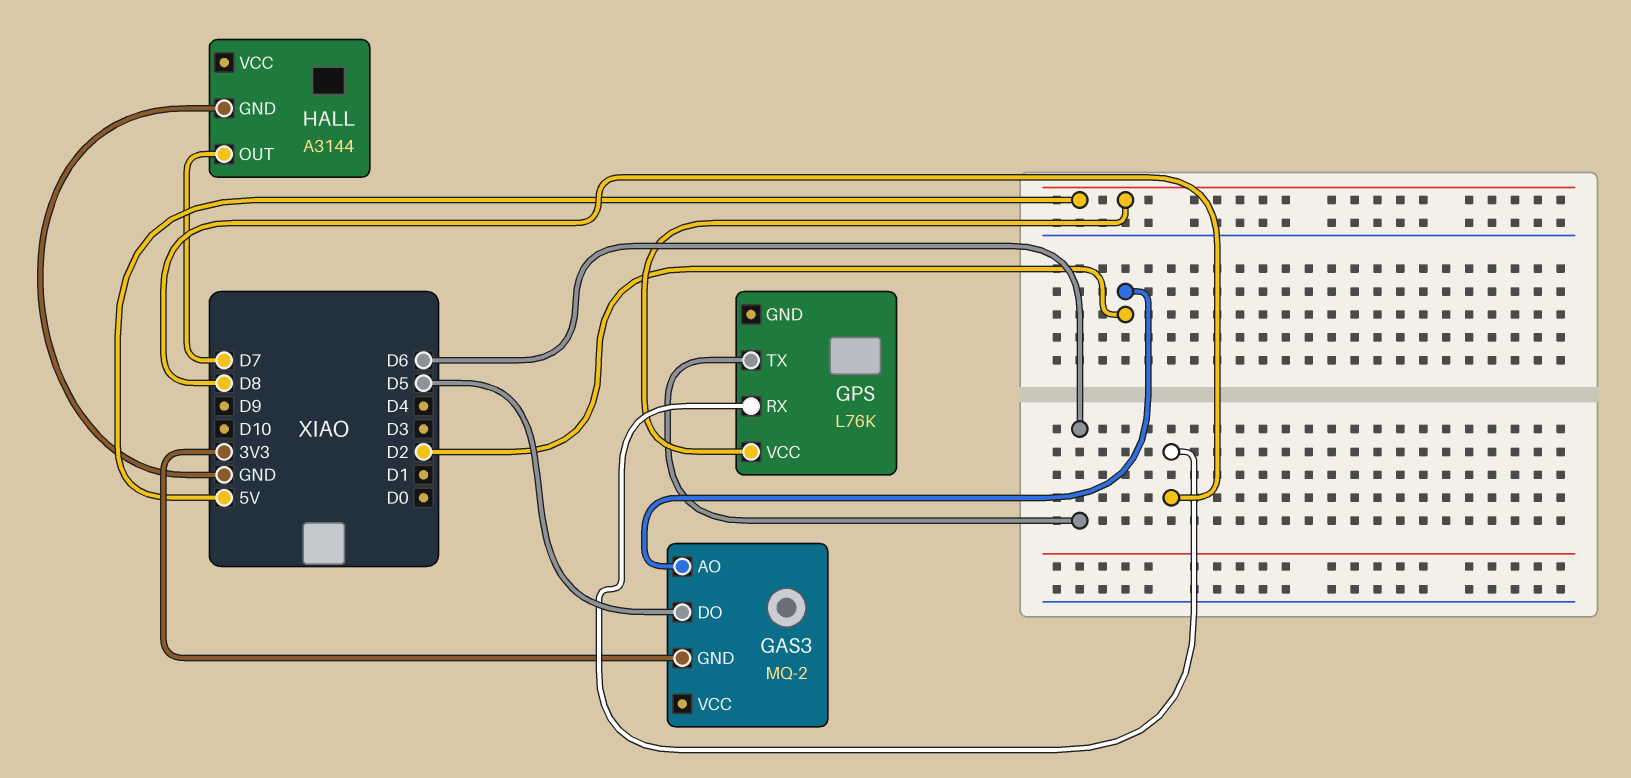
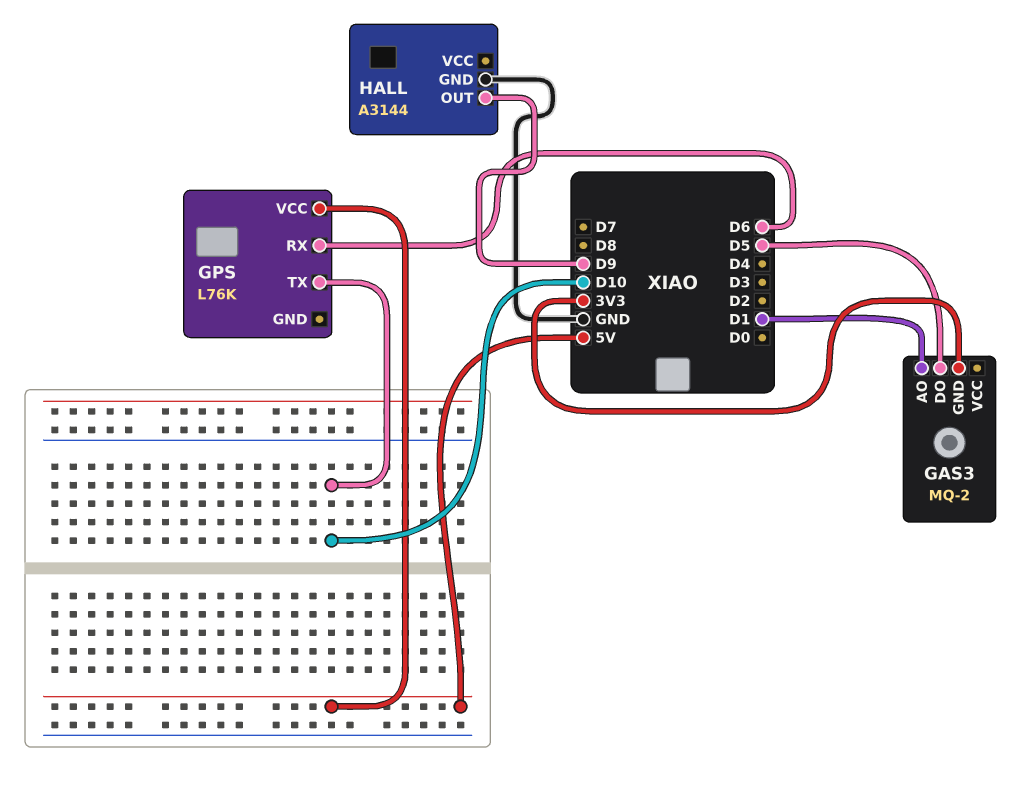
GAS3 pin AO: D2 -> D1
GPS pin RX: D8 -> D6
GPS pin TX: D6 -> D10
HALL pin OUT: D7 -> D9

